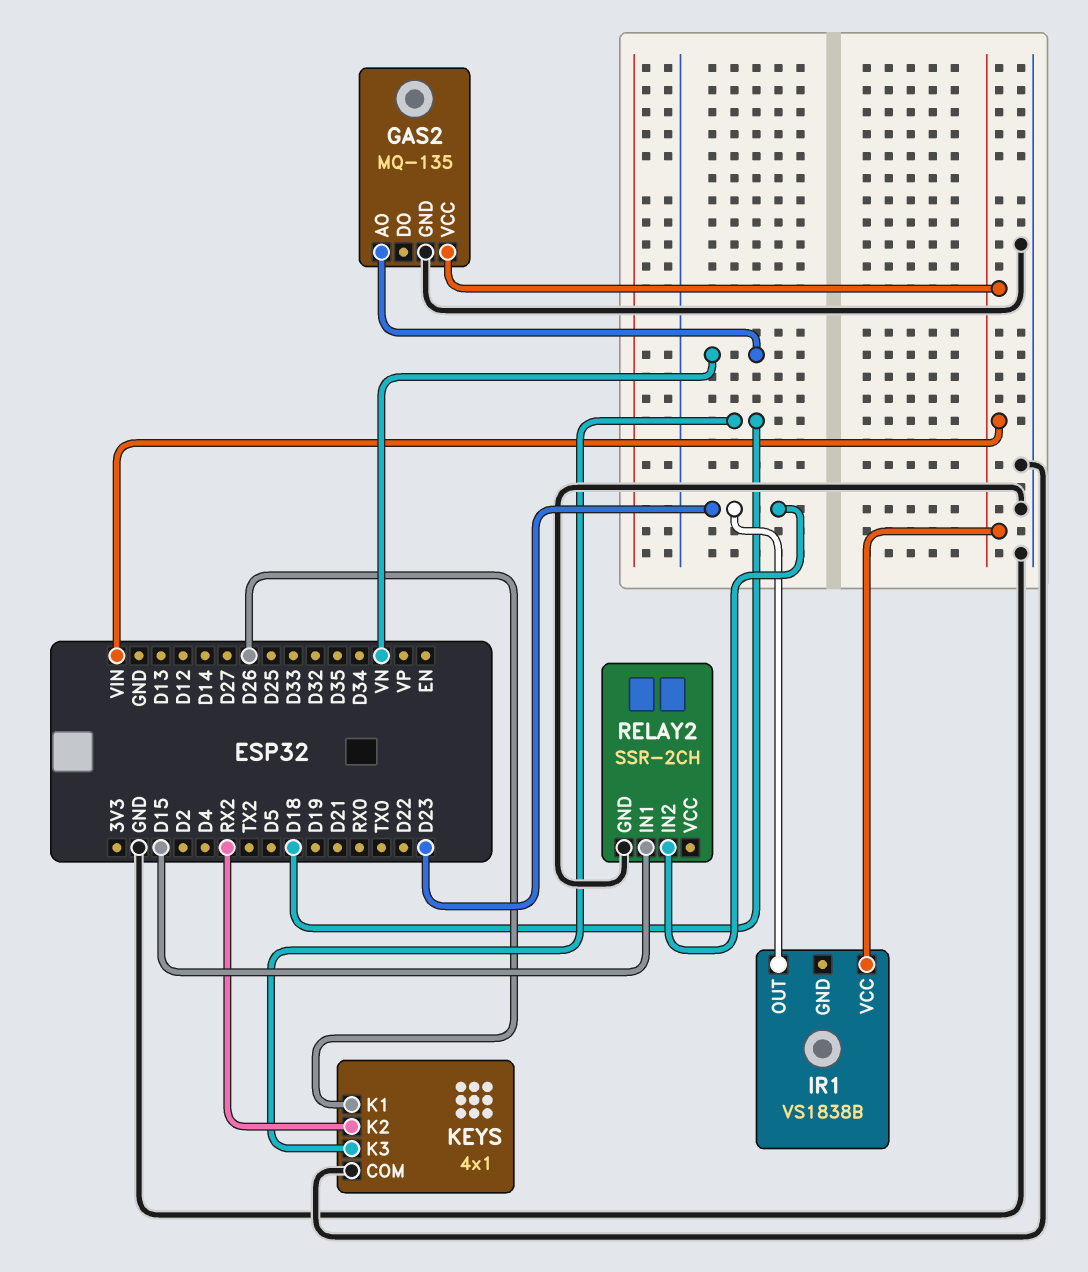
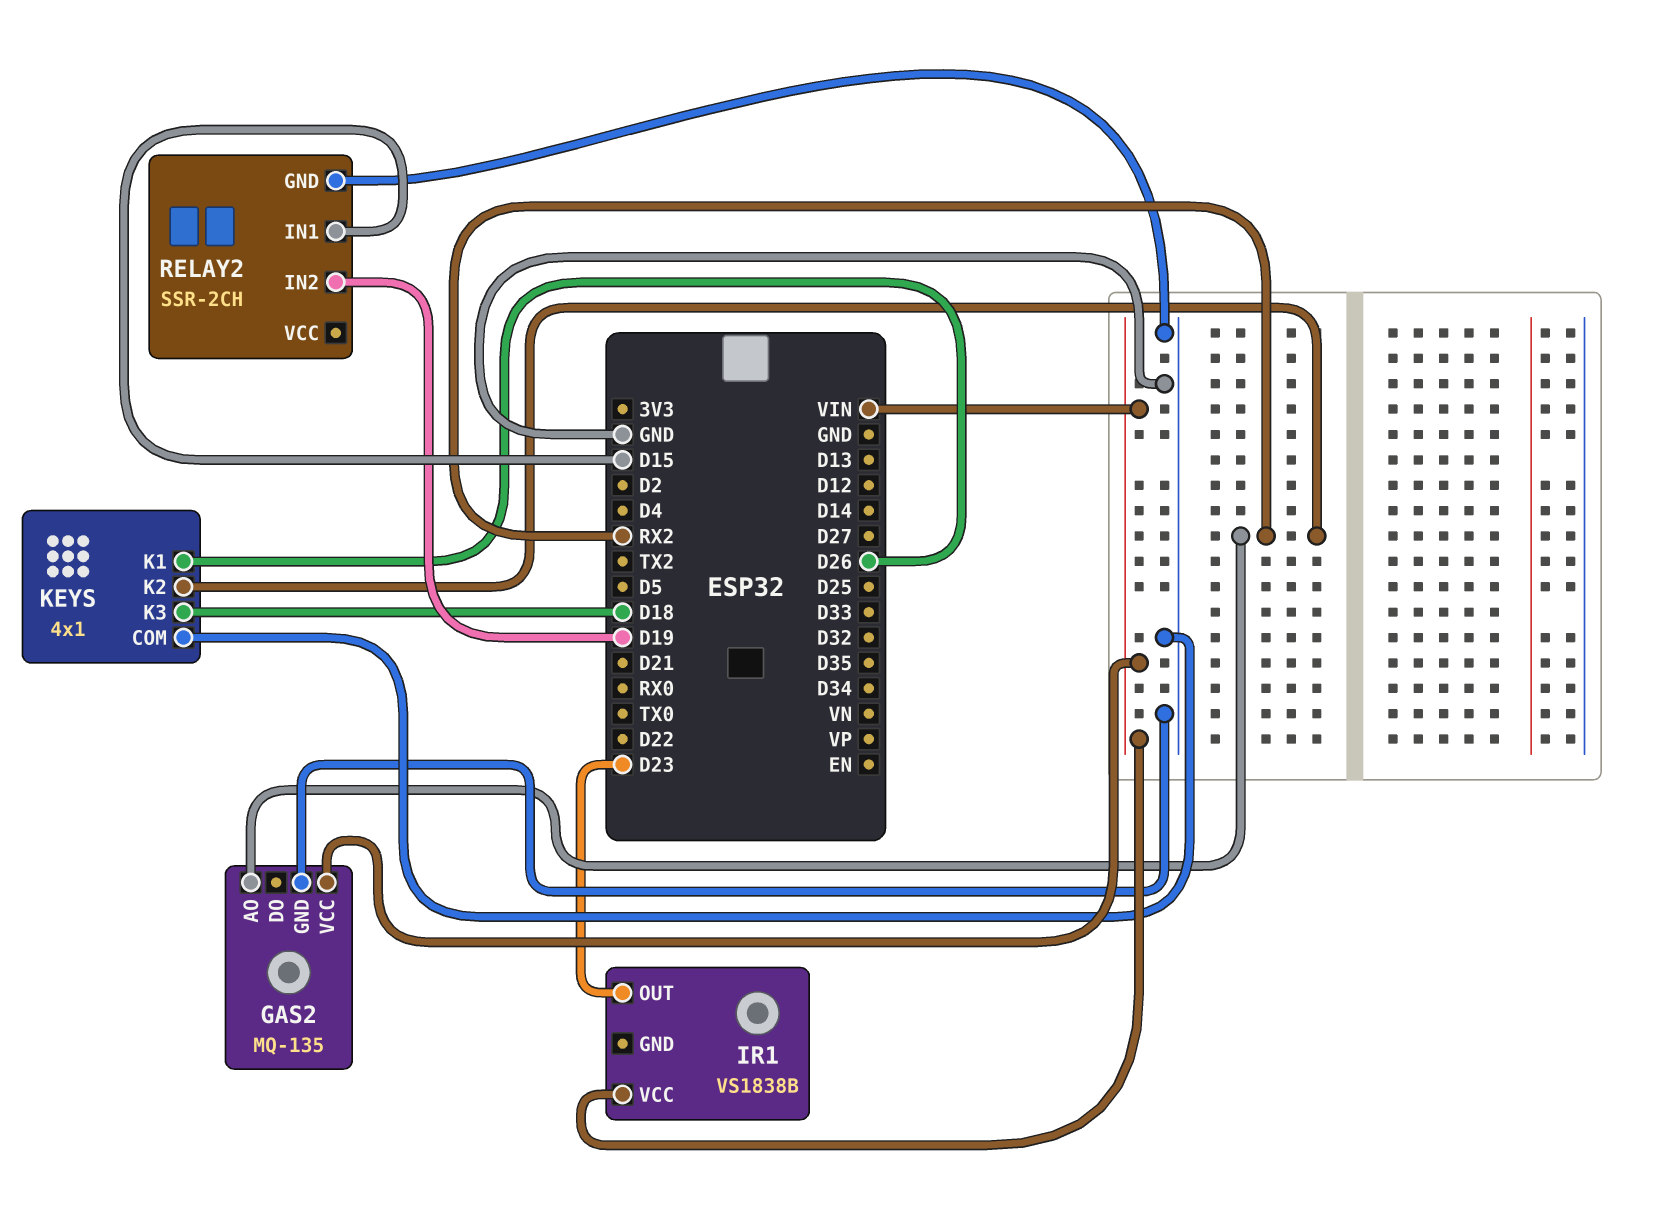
GAS2 pin AO: VN -> RX2
RELAY2 pin IN2: D23 -> D19

